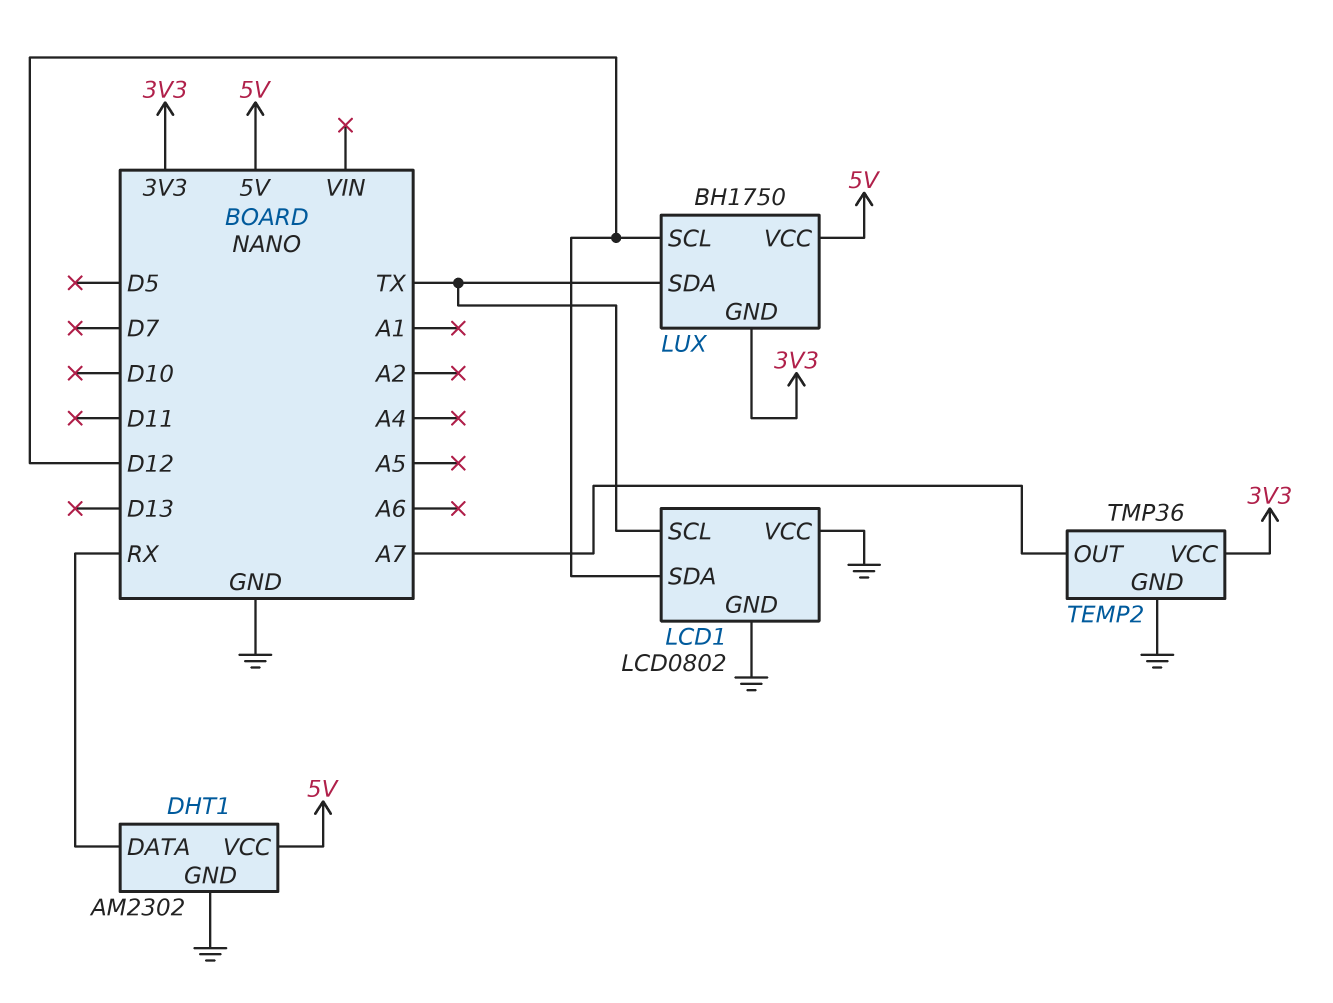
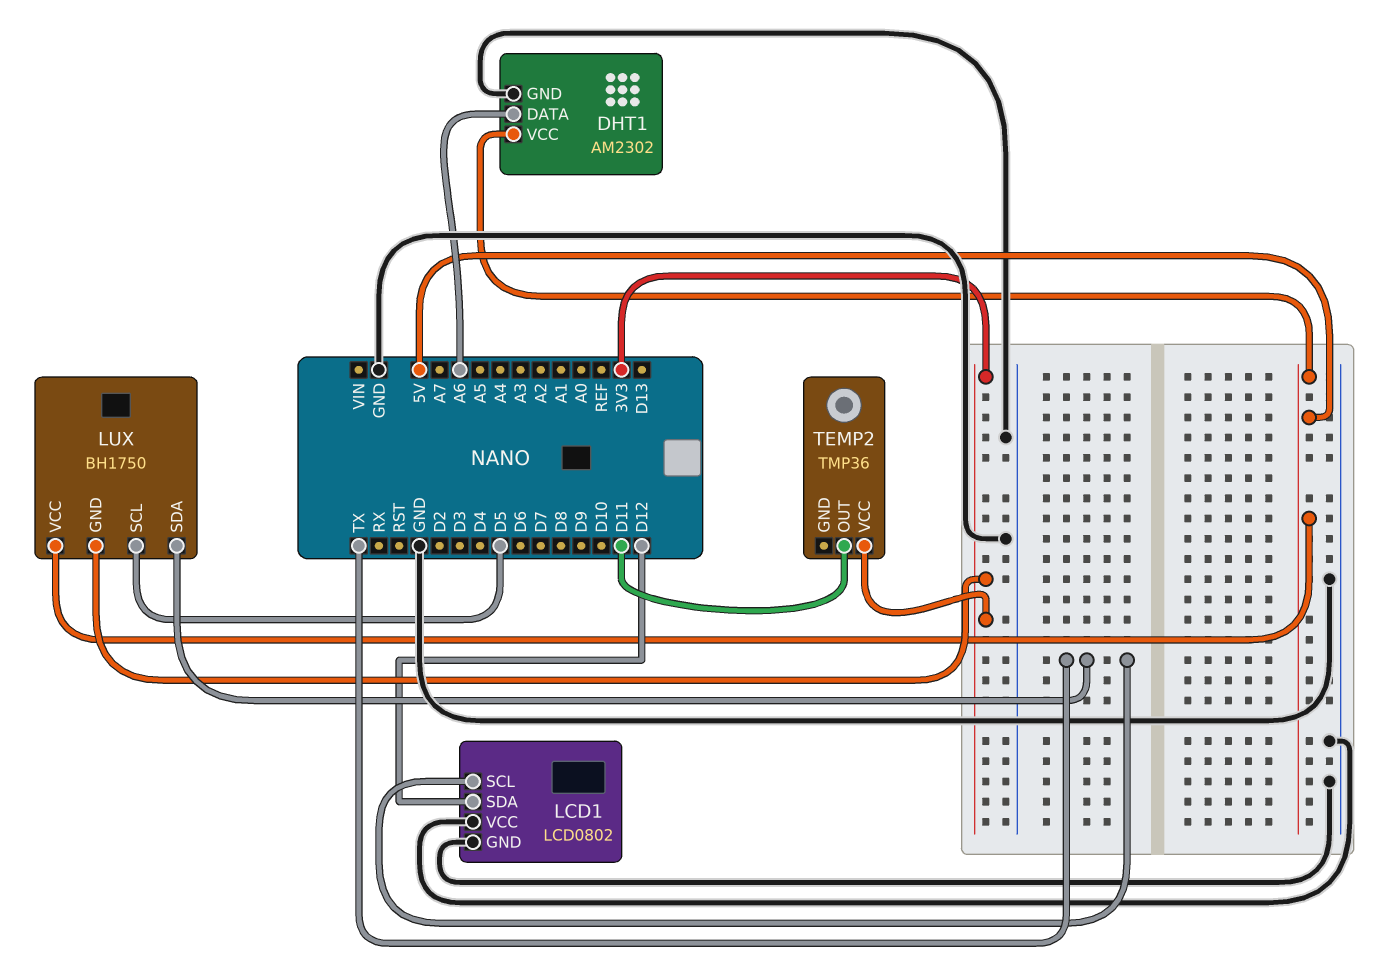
DHT1 pin DATA: RX -> A6
LUX pin SCL: D12 -> D5
TEMP2 pin GND: GND -> none
TEMP2 pin OUT: A7 -> D11

